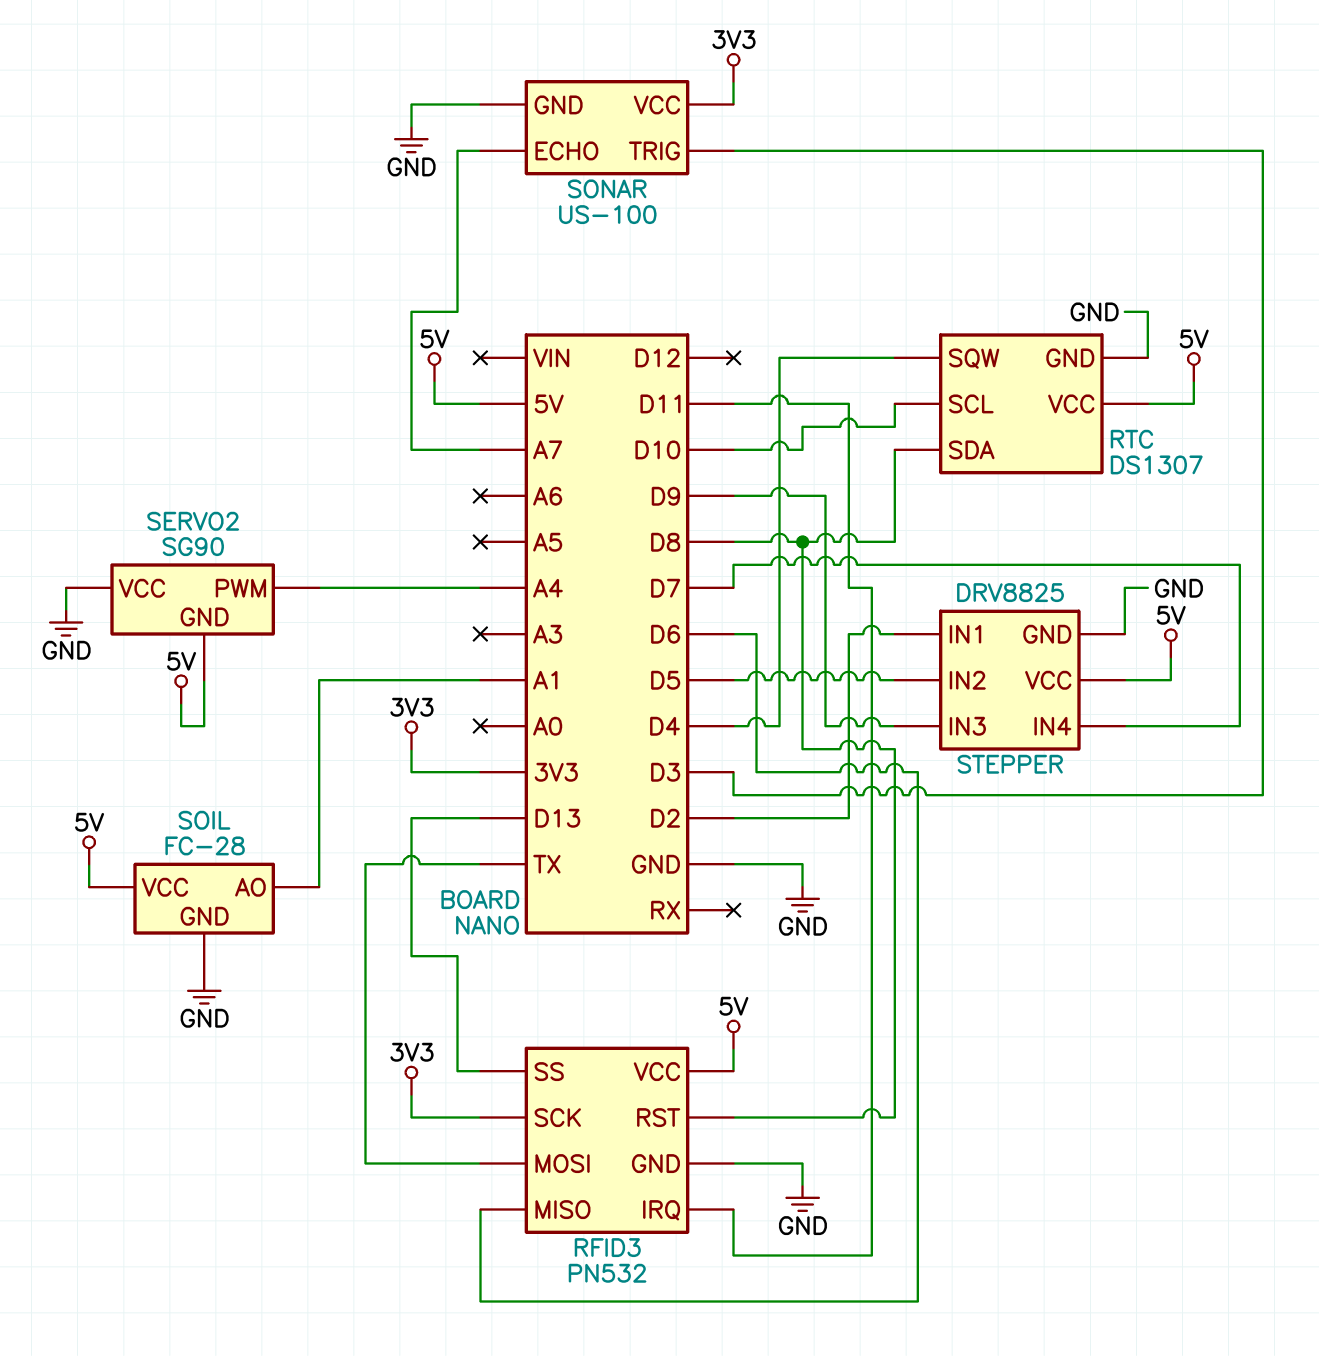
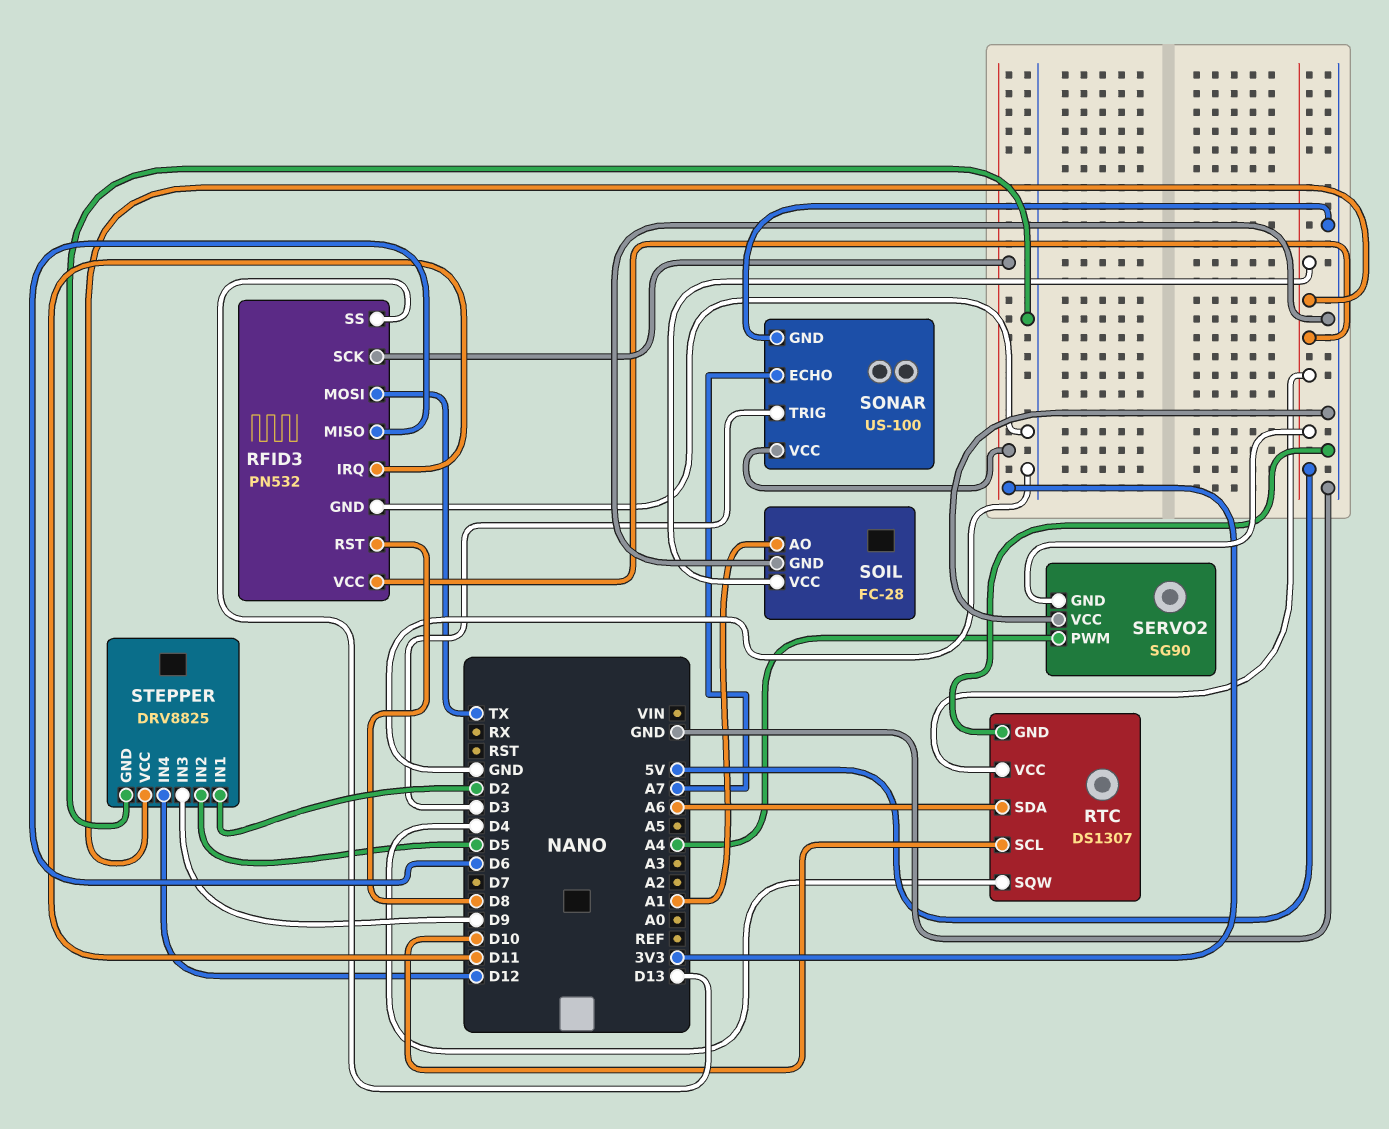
RTC pin SDA: D8 -> A6
STEPPER pin IN4: D7 -> D12

